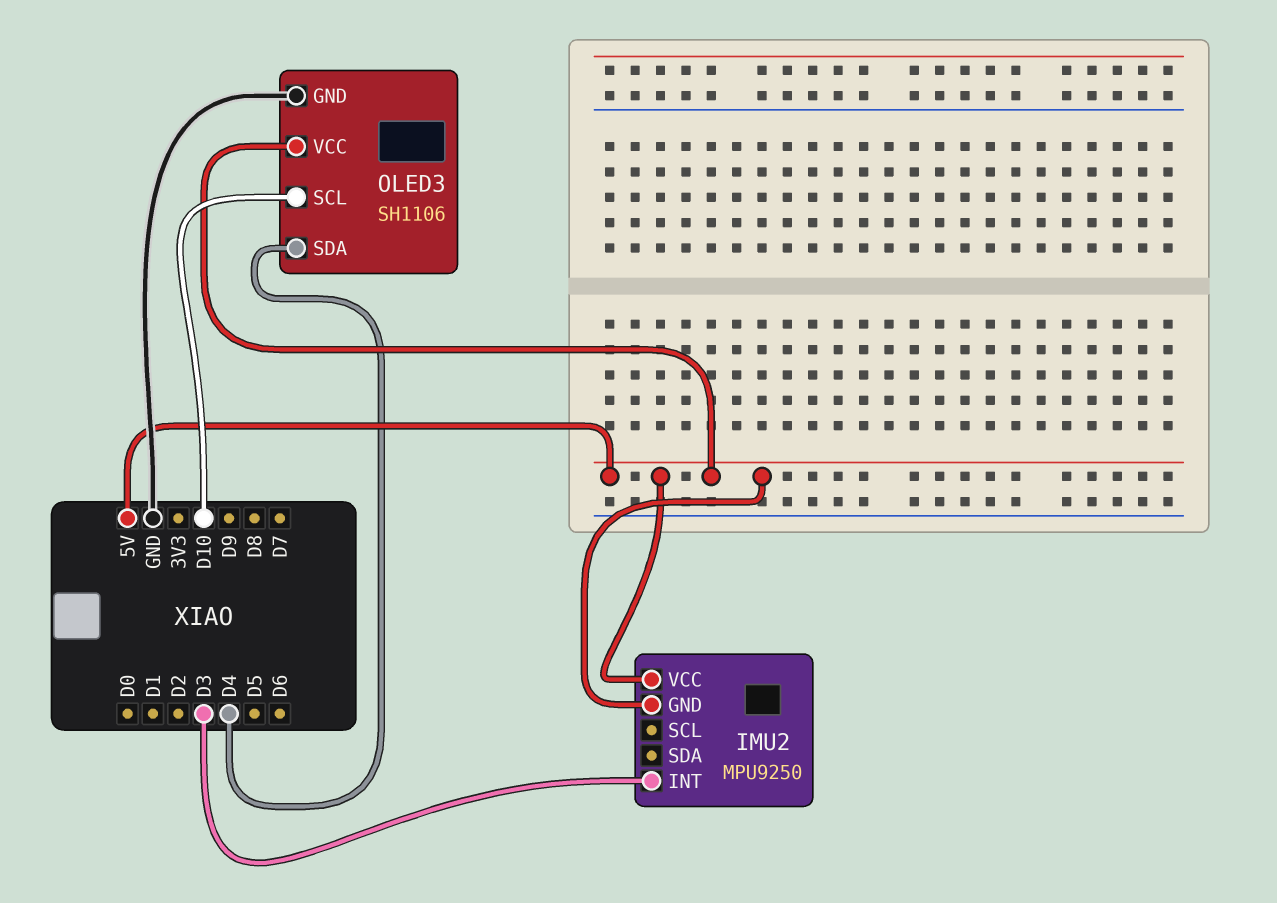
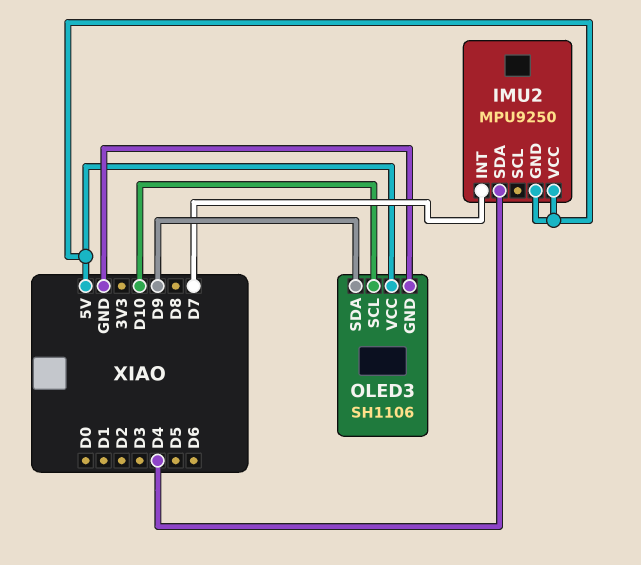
IMU2 pin INT: D3 -> D7
IMU2 pin SDA: none -> D4
OLED3 pin SDA: D4 -> D9

